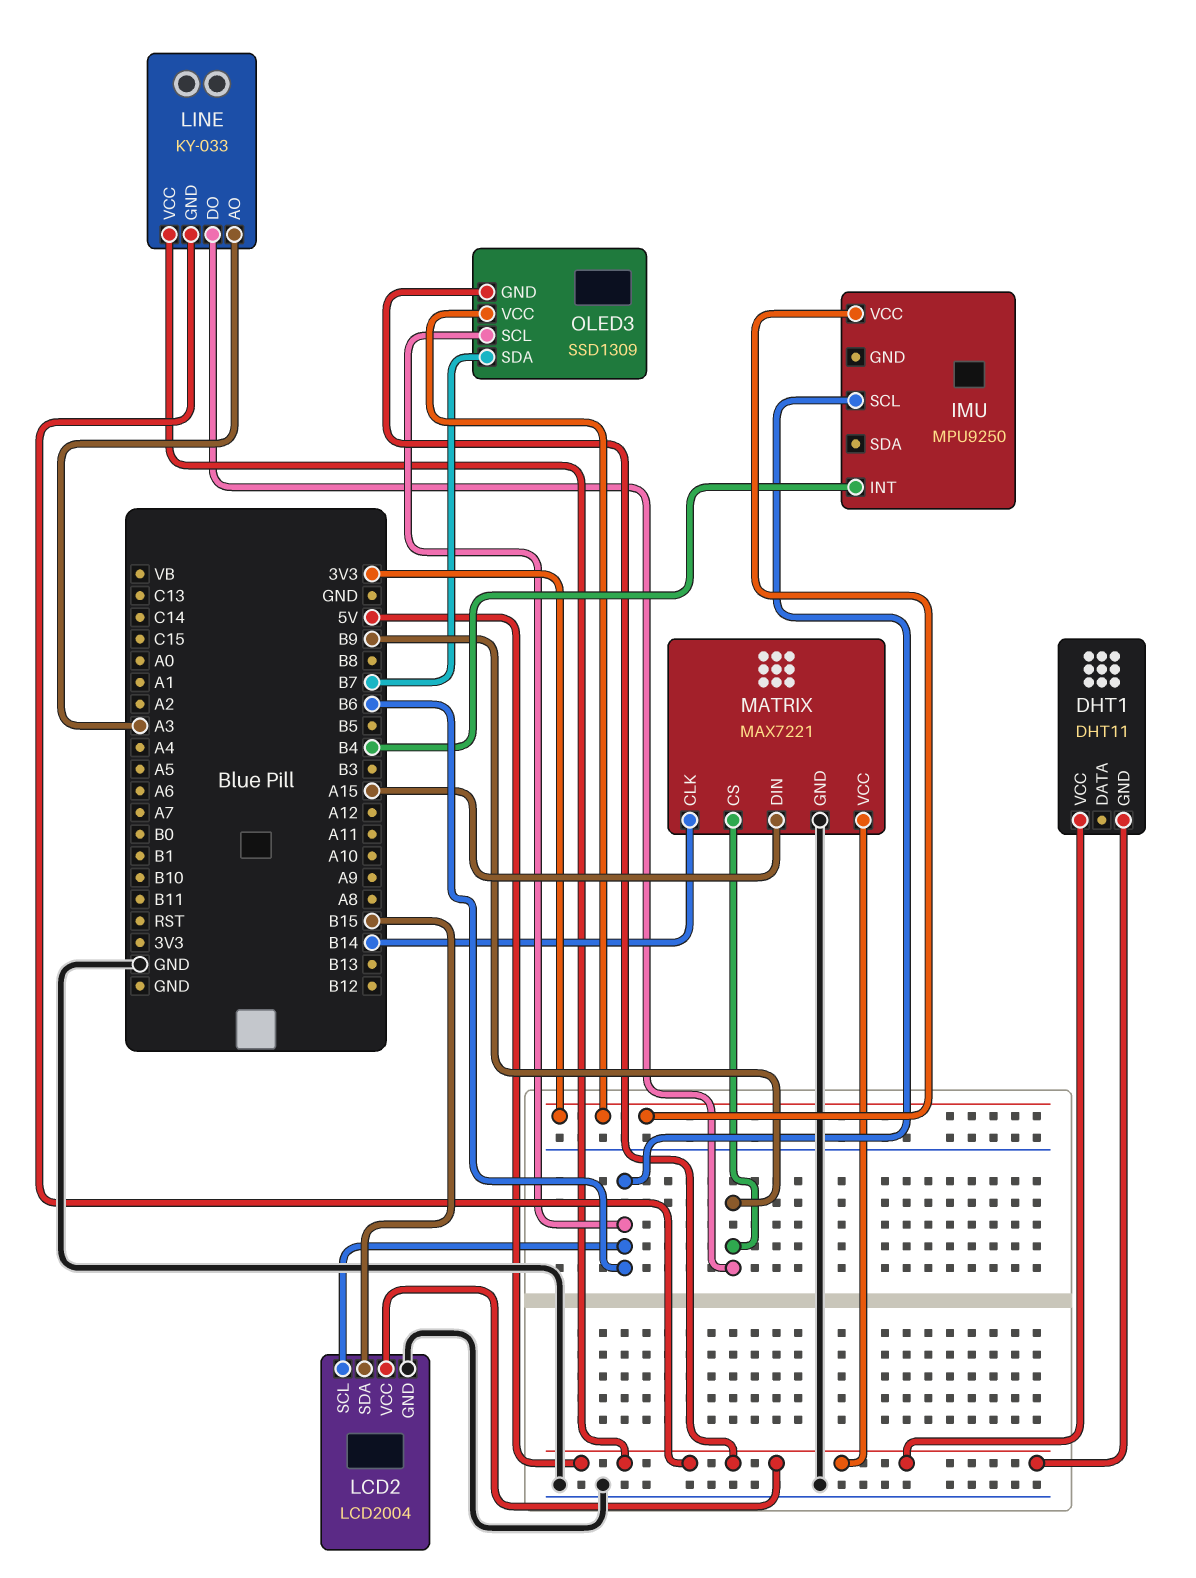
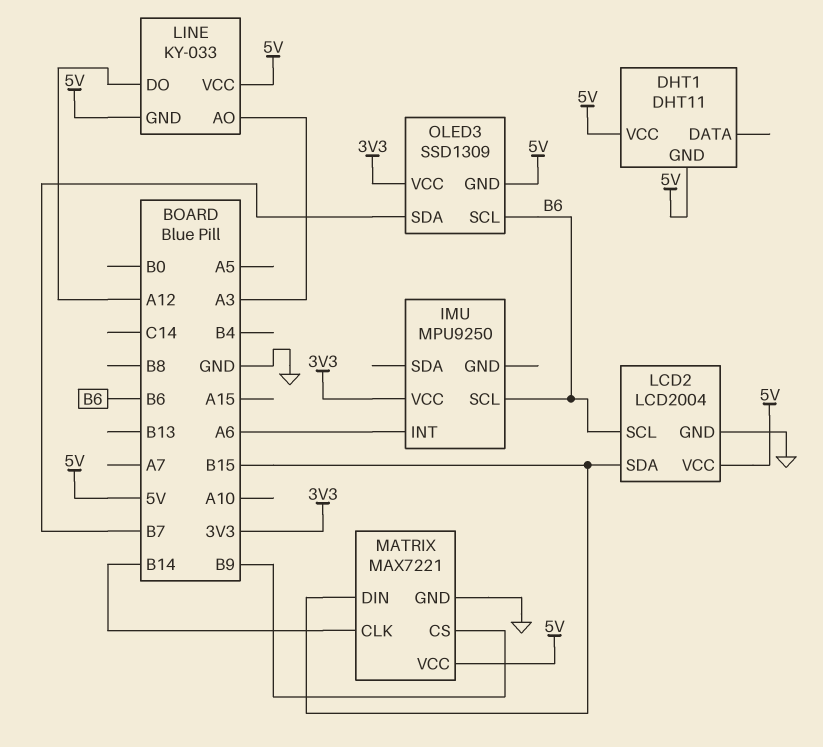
IMU pin INT: B4 -> A6
LINE pin DO: B9 -> A12
MATRIX pin DIN: A15 -> B15

